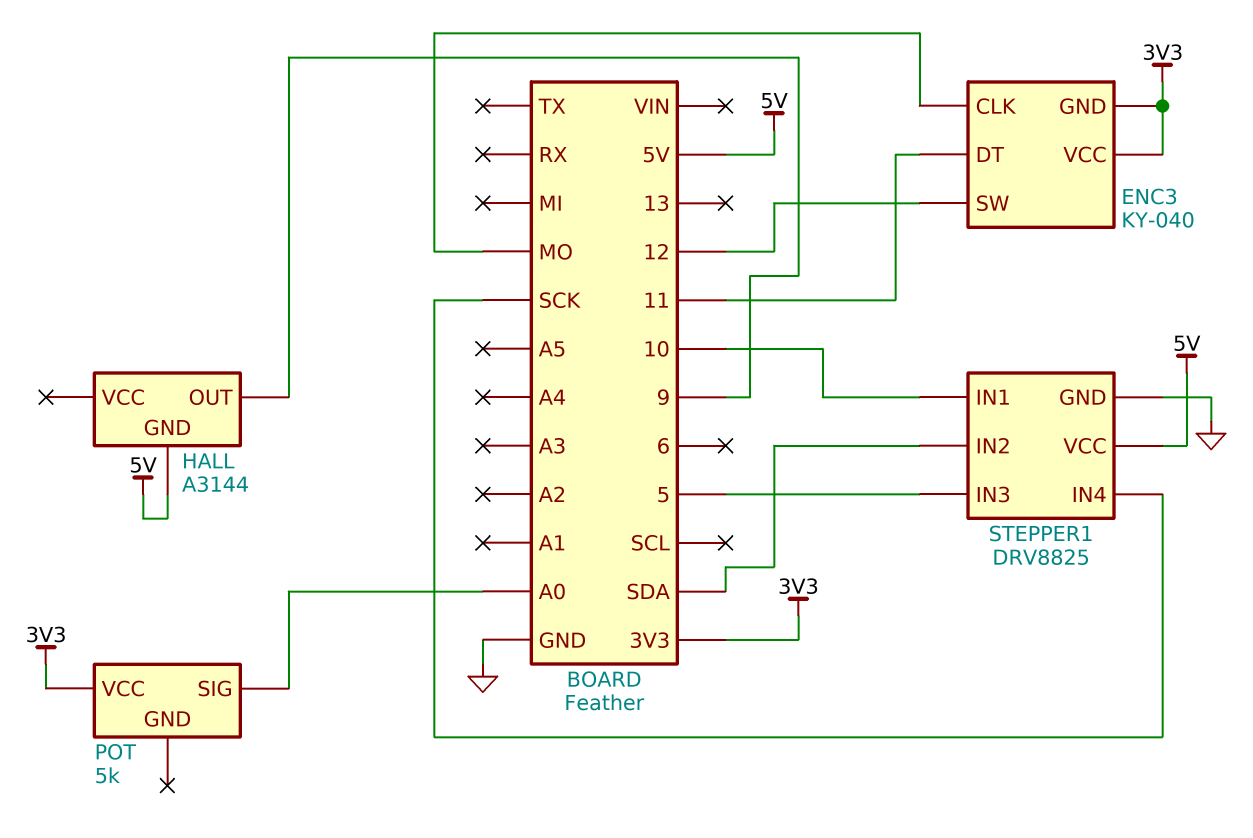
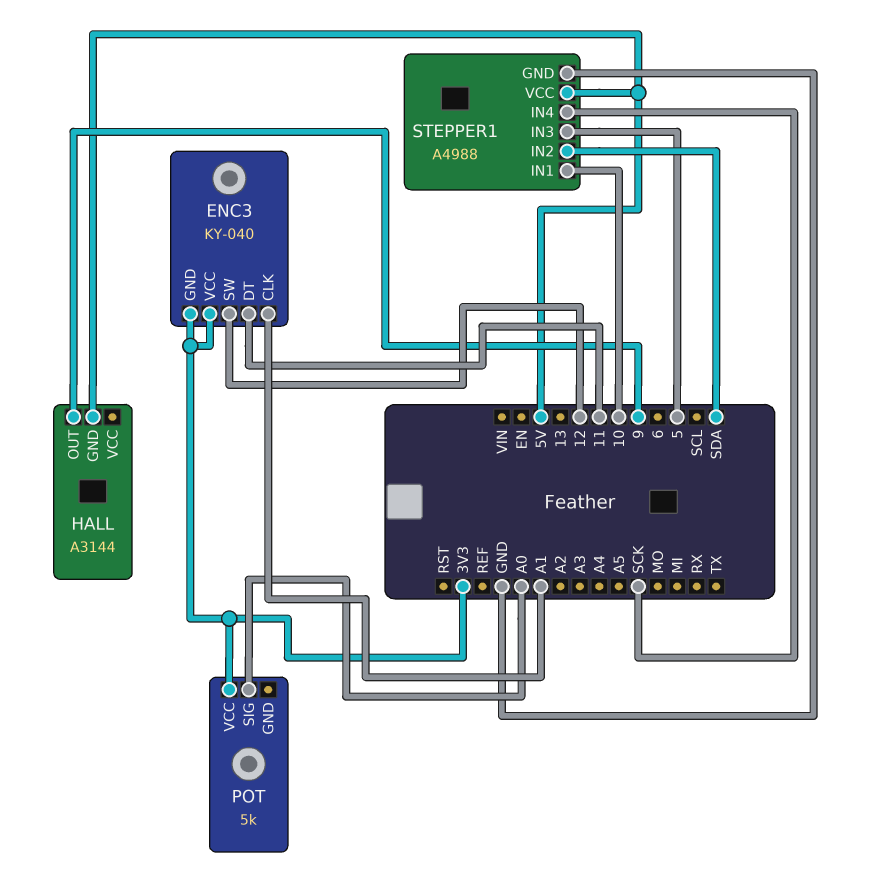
ENC3 pin CLK: MO -> A1
STEPPER1: DRV8825 -> A4988

